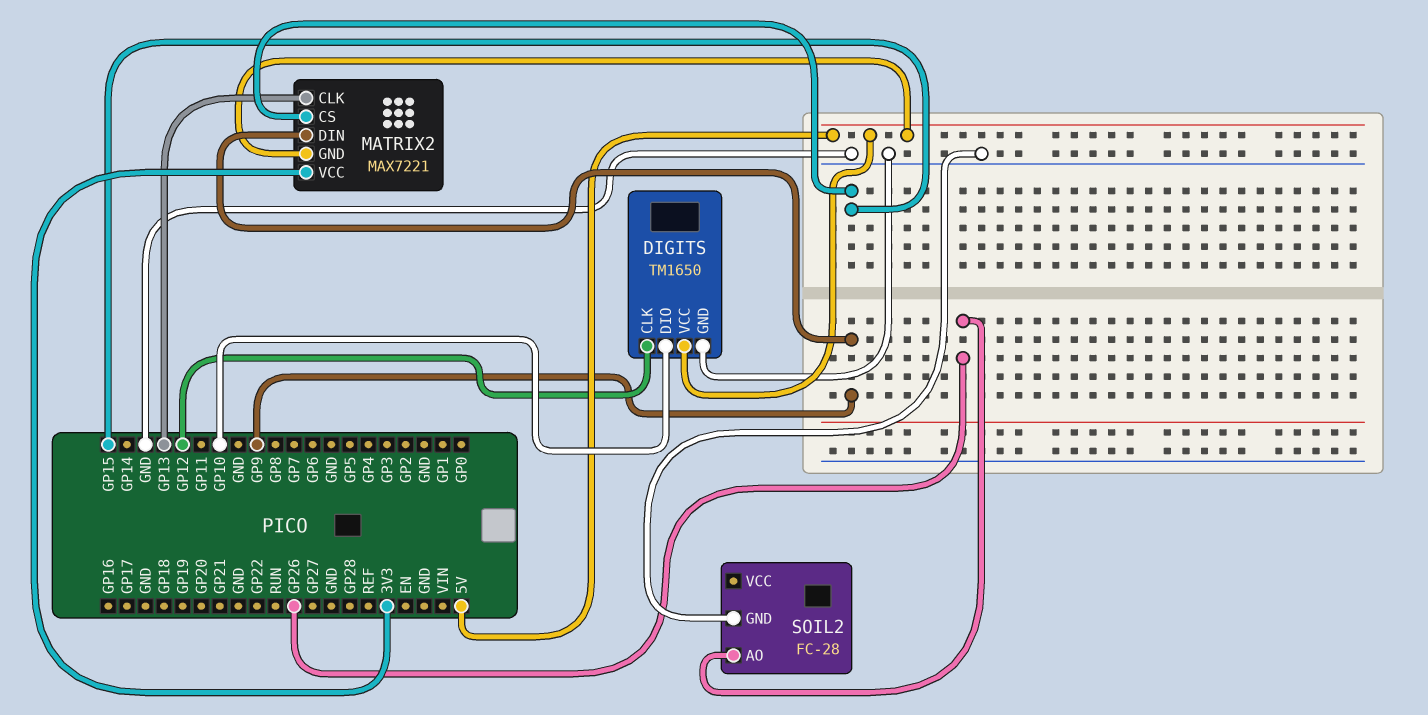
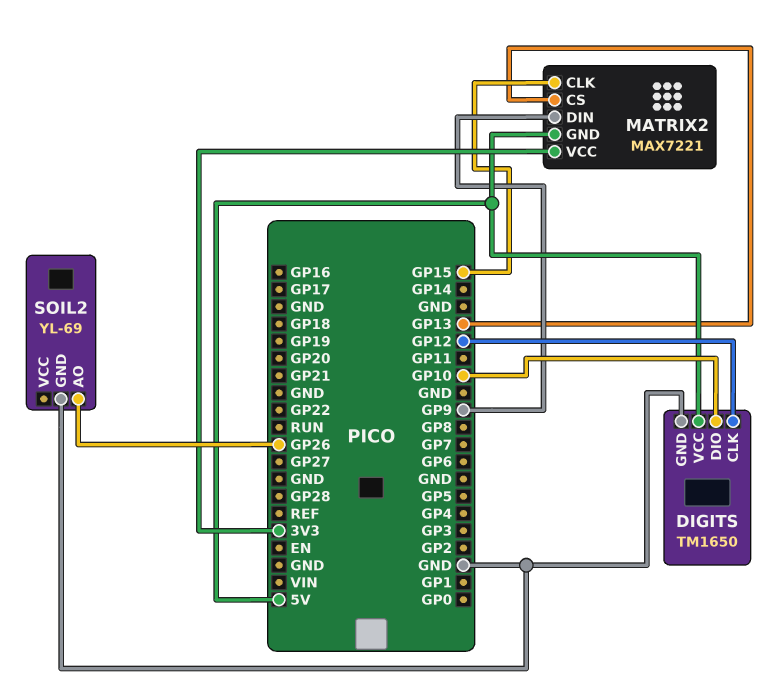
MATRIX2 pin CLK: GP13 -> GP15
MATRIX2 pin CS: GP15 -> GP13
SOIL2: FC-28 -> YL-69

